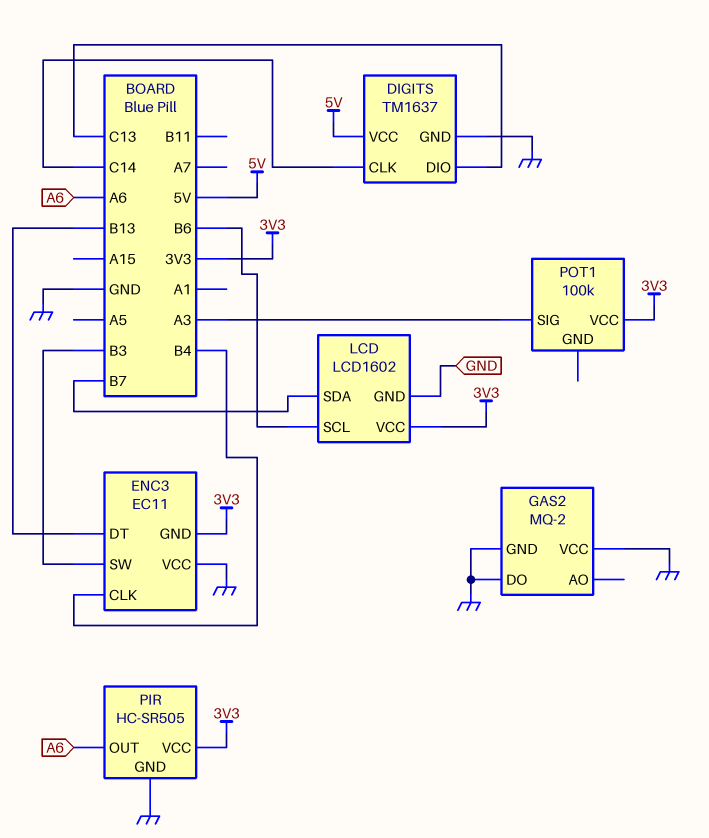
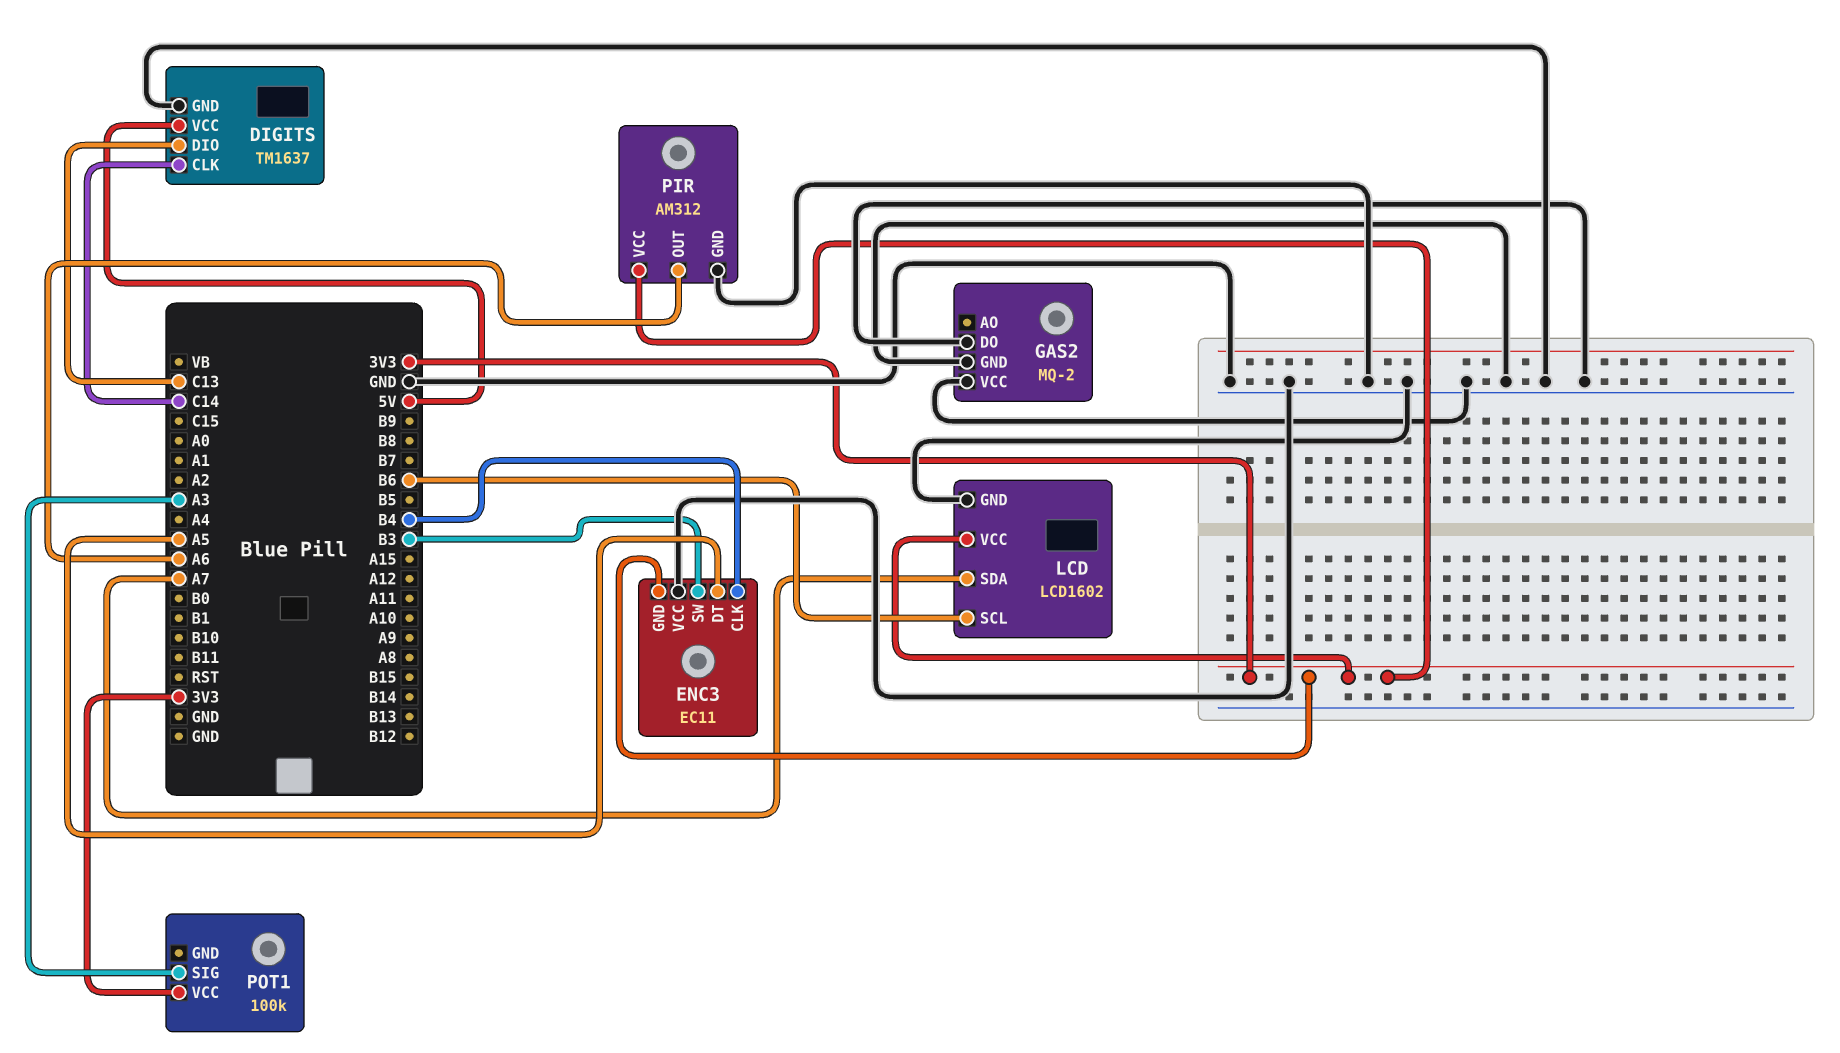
ENC3 pin DT: B13 -> A5
LCD pin SDA: B7 -> A7
PIR: HC-SR505 -> AM312

